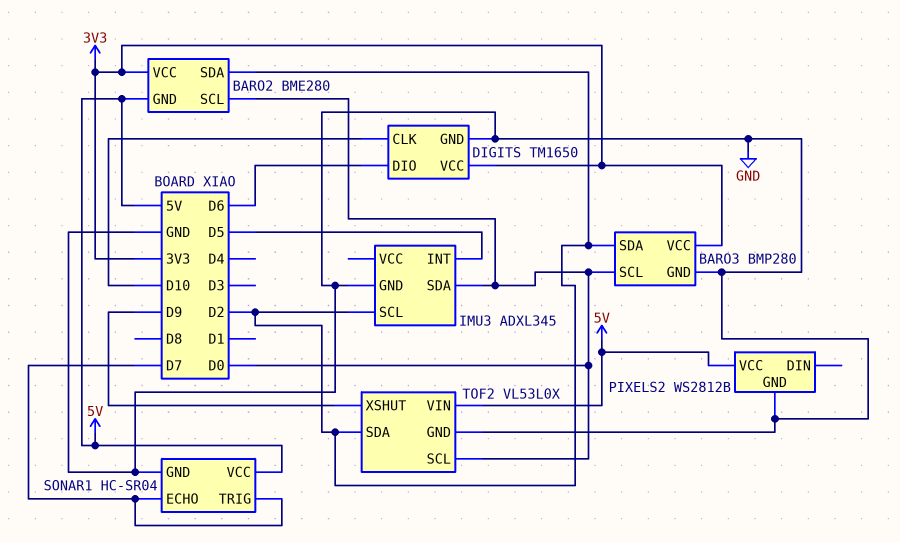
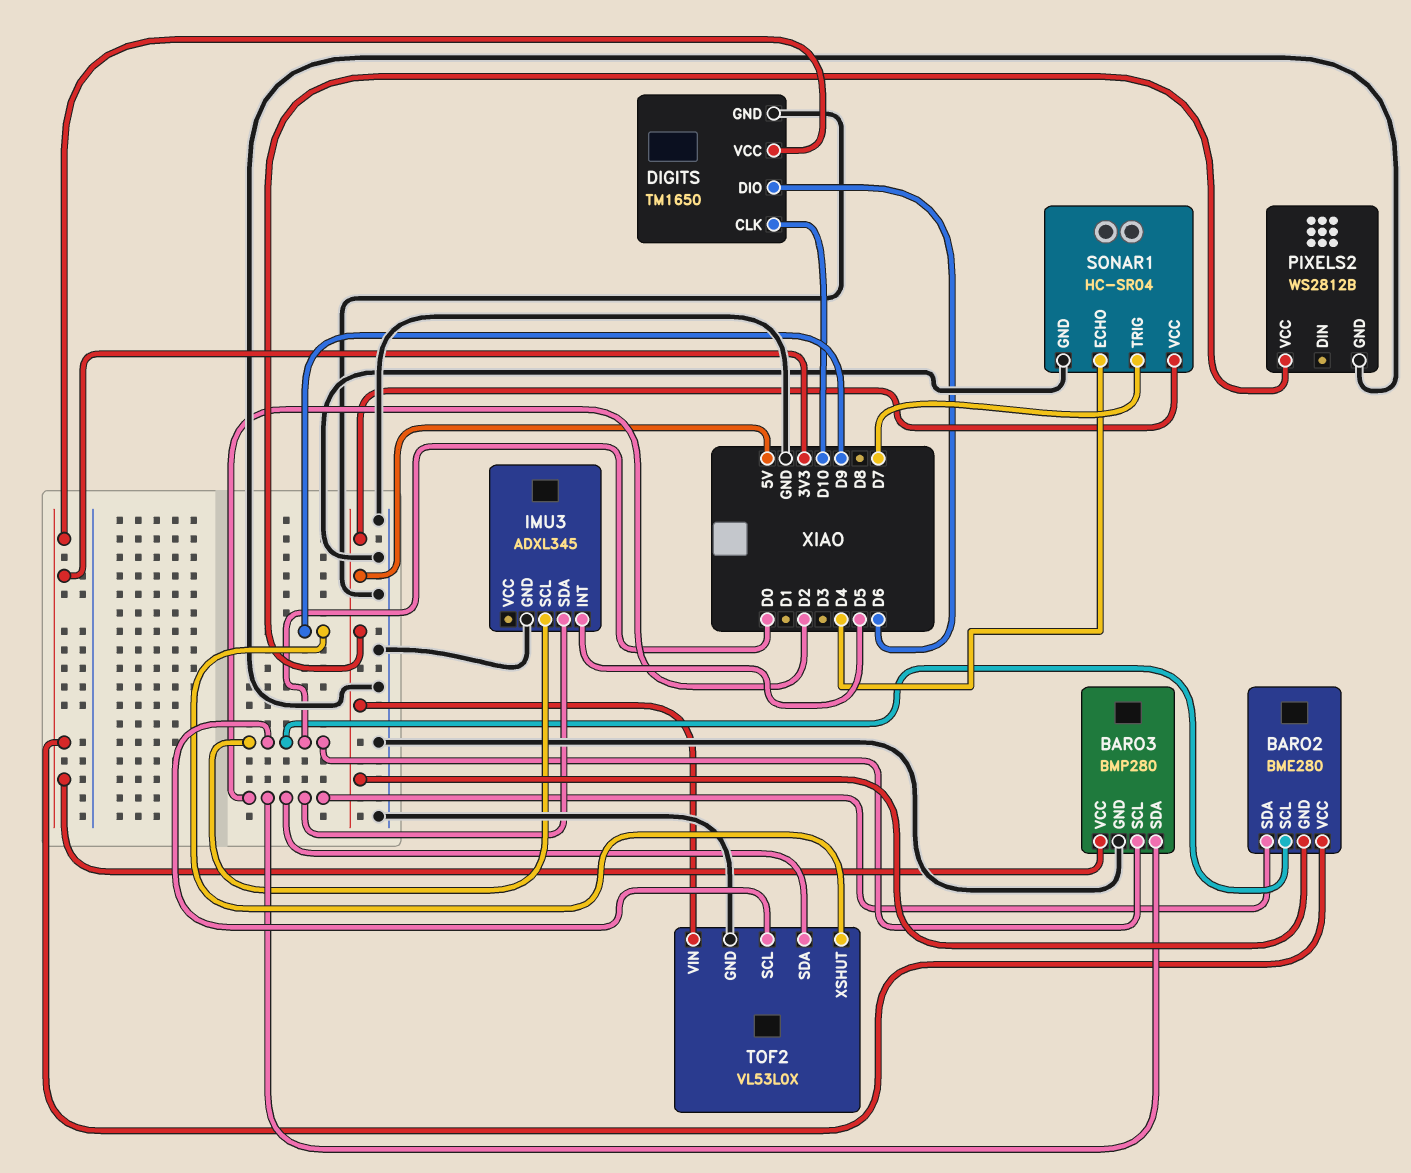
IMU3 pin SCL: D2 -> D0
IMU3 pin SDA: D0 -> D2
SONAR1 pin ECHO: D7 -> D4

